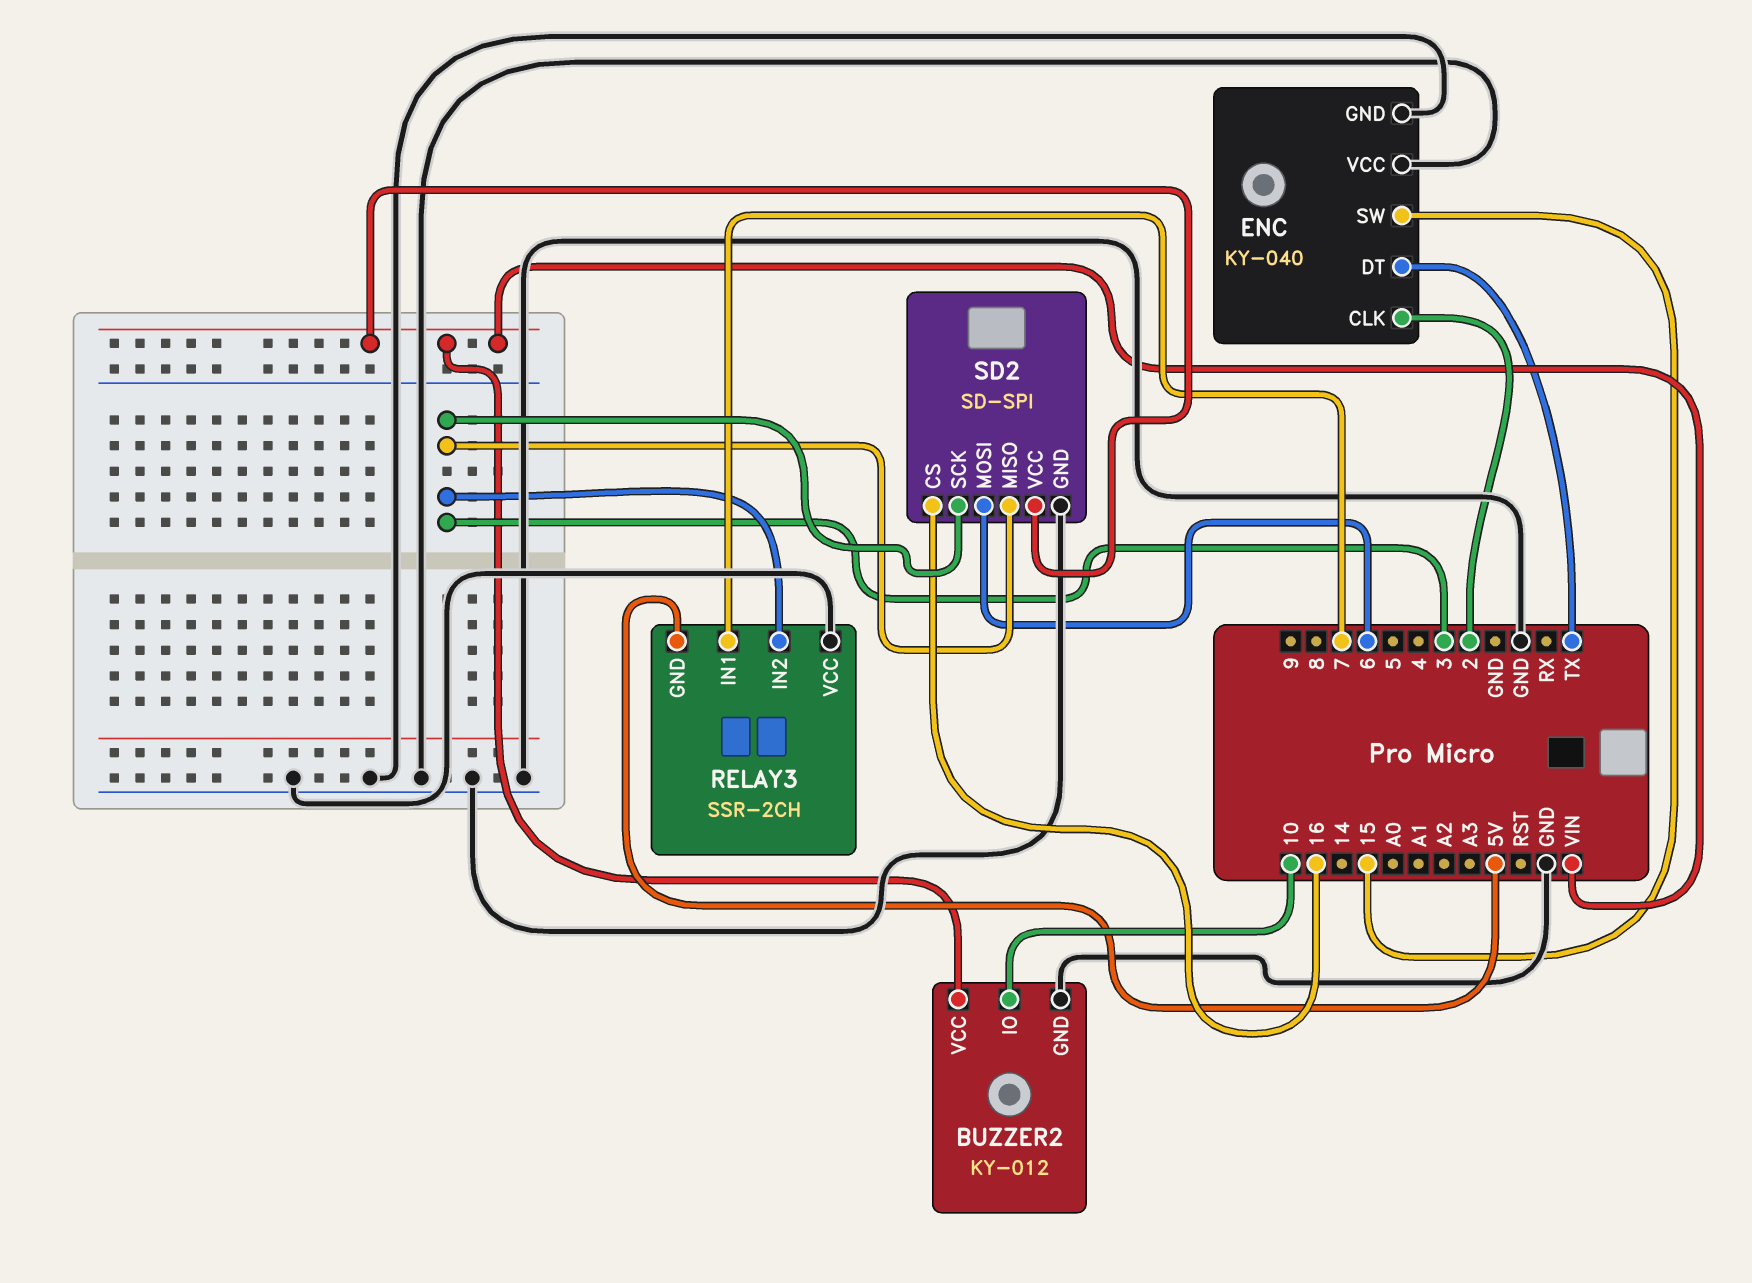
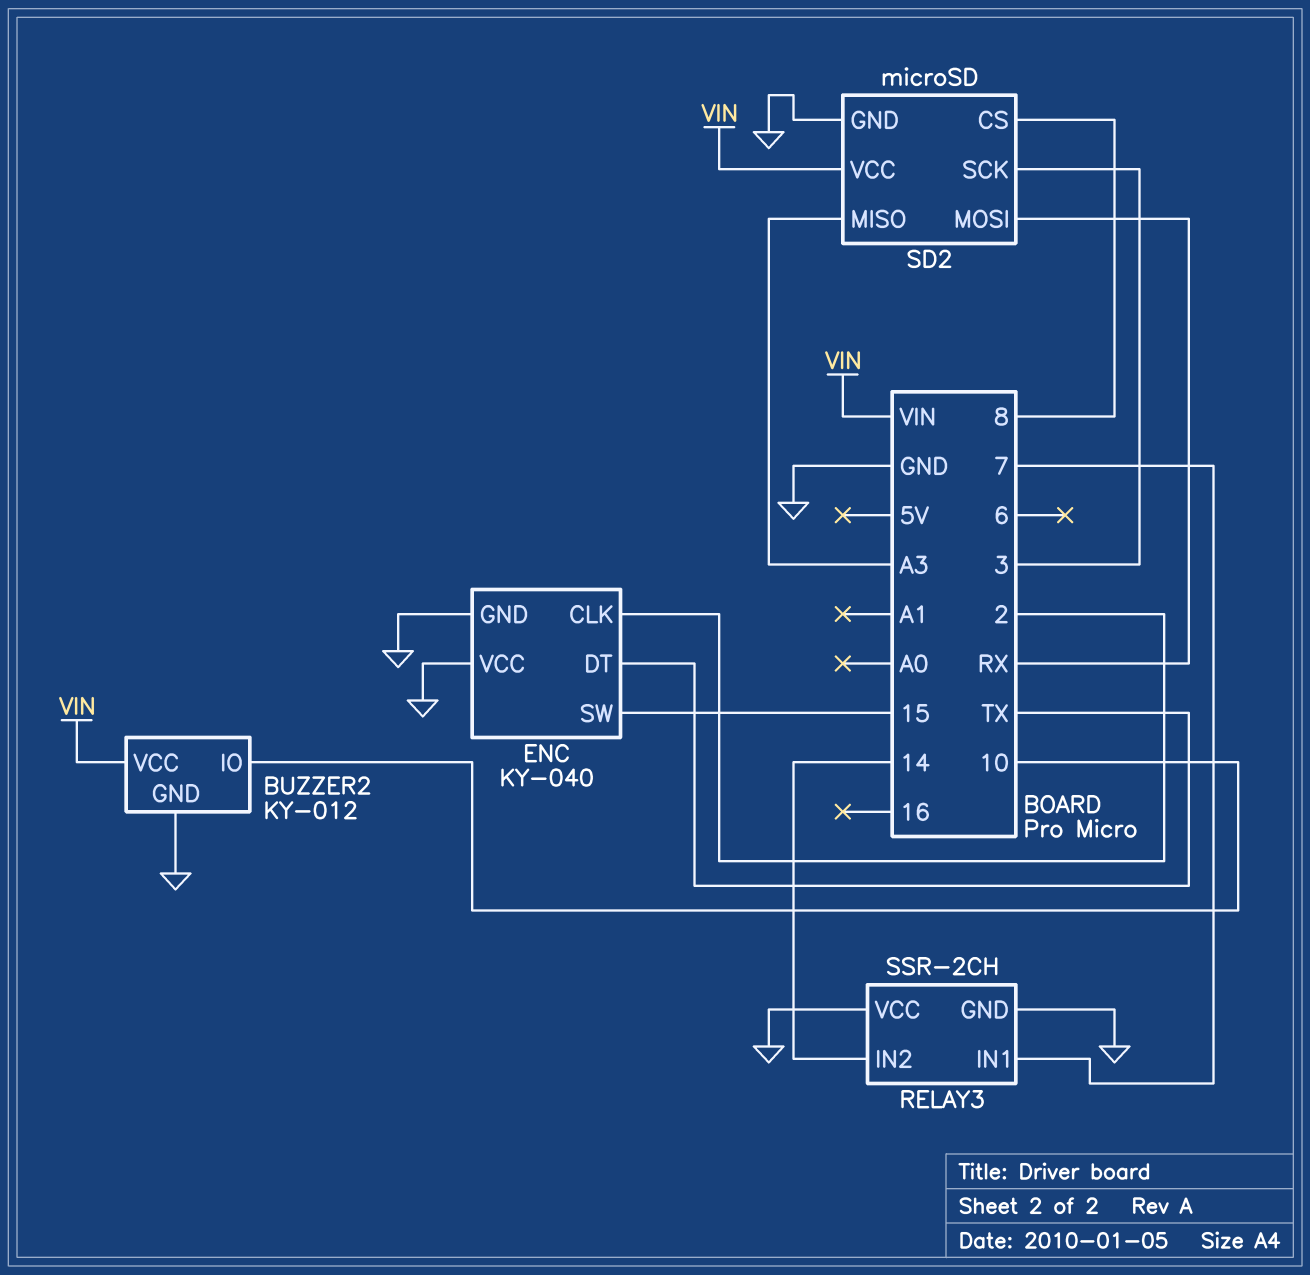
RELAY3 pin GND: 5V -> GND
RELAY3 pin IN2: 3 -> 14
SD2: SD-SPI -> microSD
SD2 pin CS: 16 -> 8
SD2 pin MISO: 3 -> A3
SD2 pin MOSI: 6 -> RX

